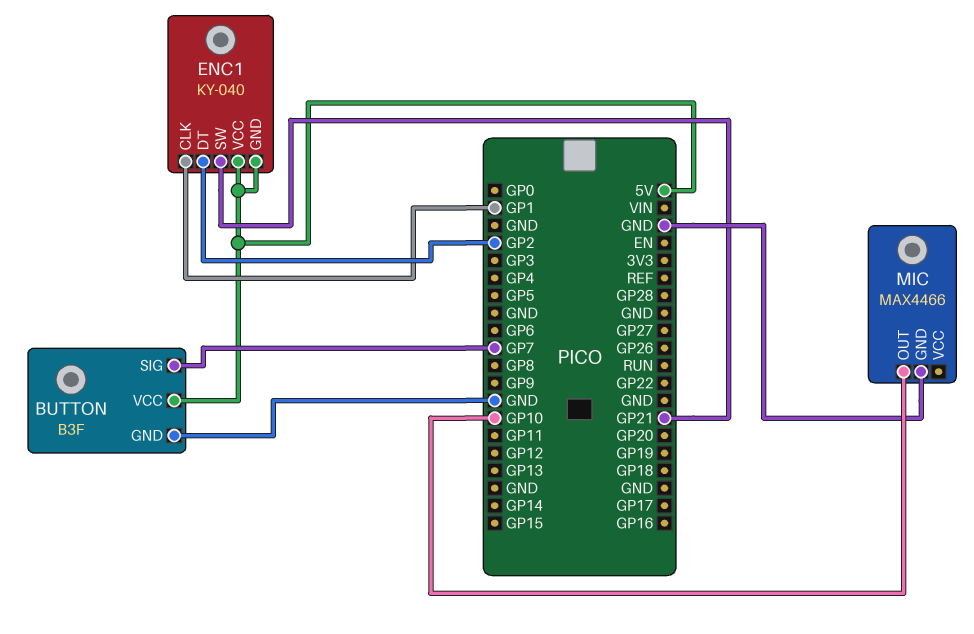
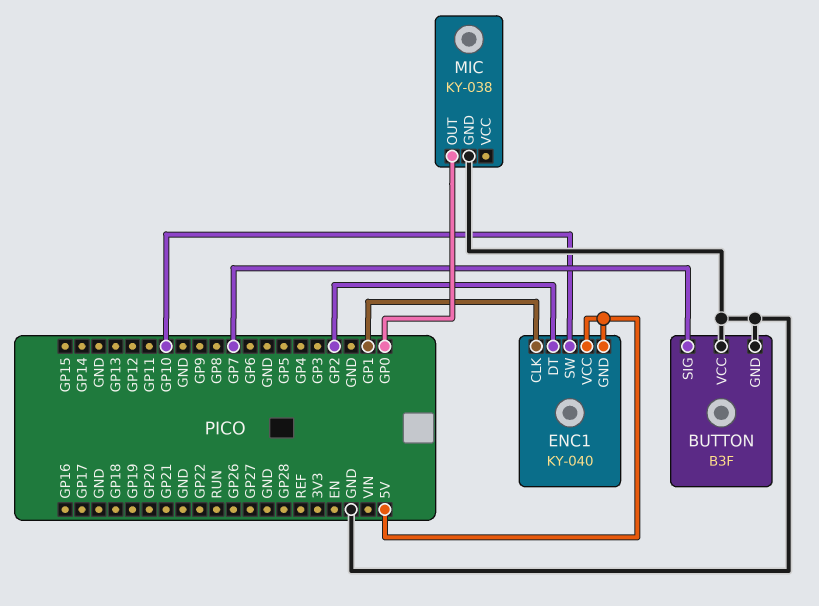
BUTTON pin VCC: 5V -> GND
ENC1 pin SW: GP21 -> GP10
MIC: MAX4466 -> KY-038
MIC pin OUT: GP10 -> GP0

